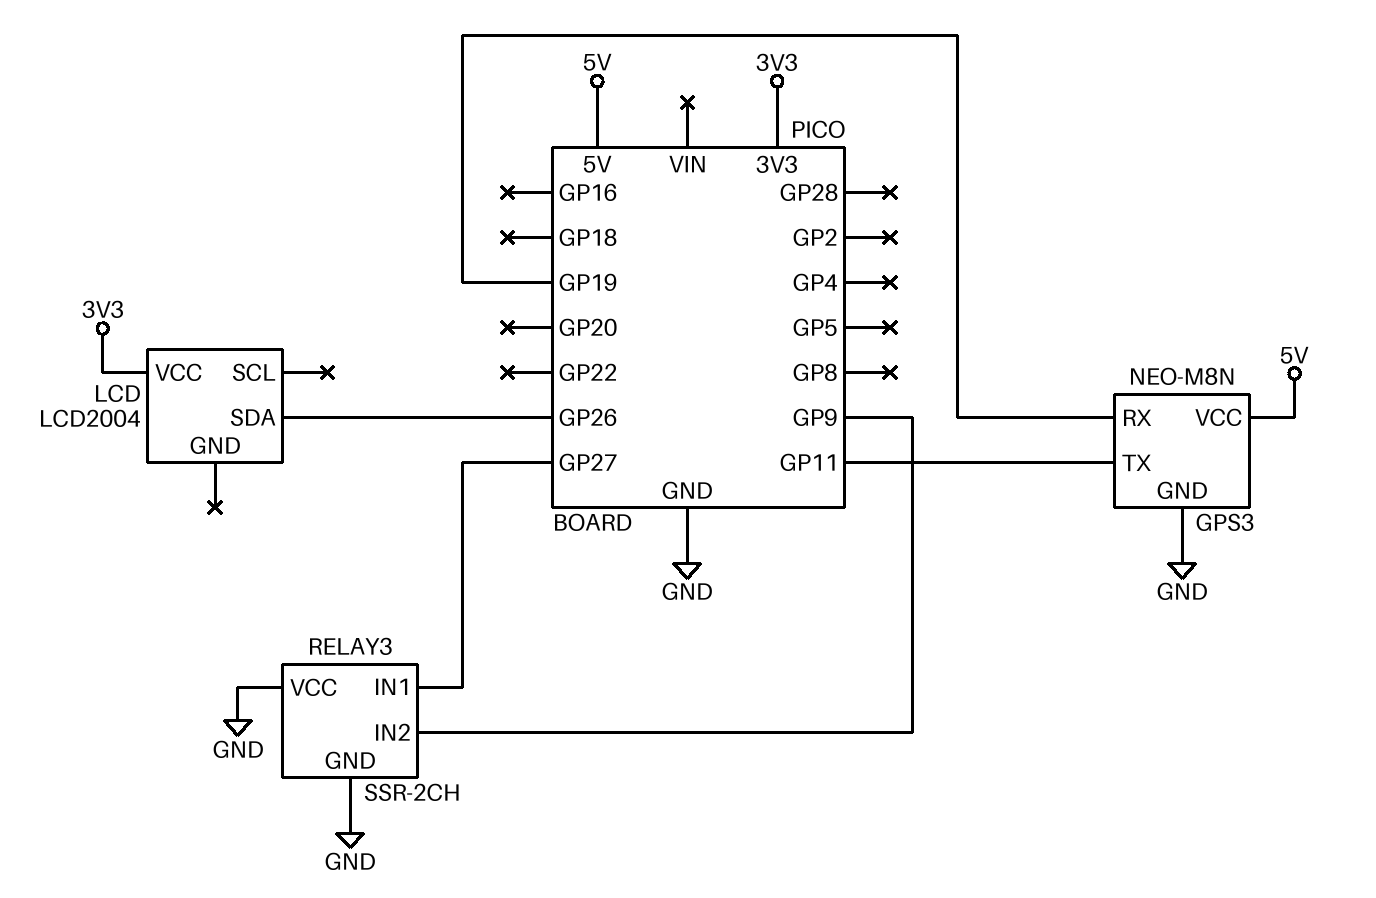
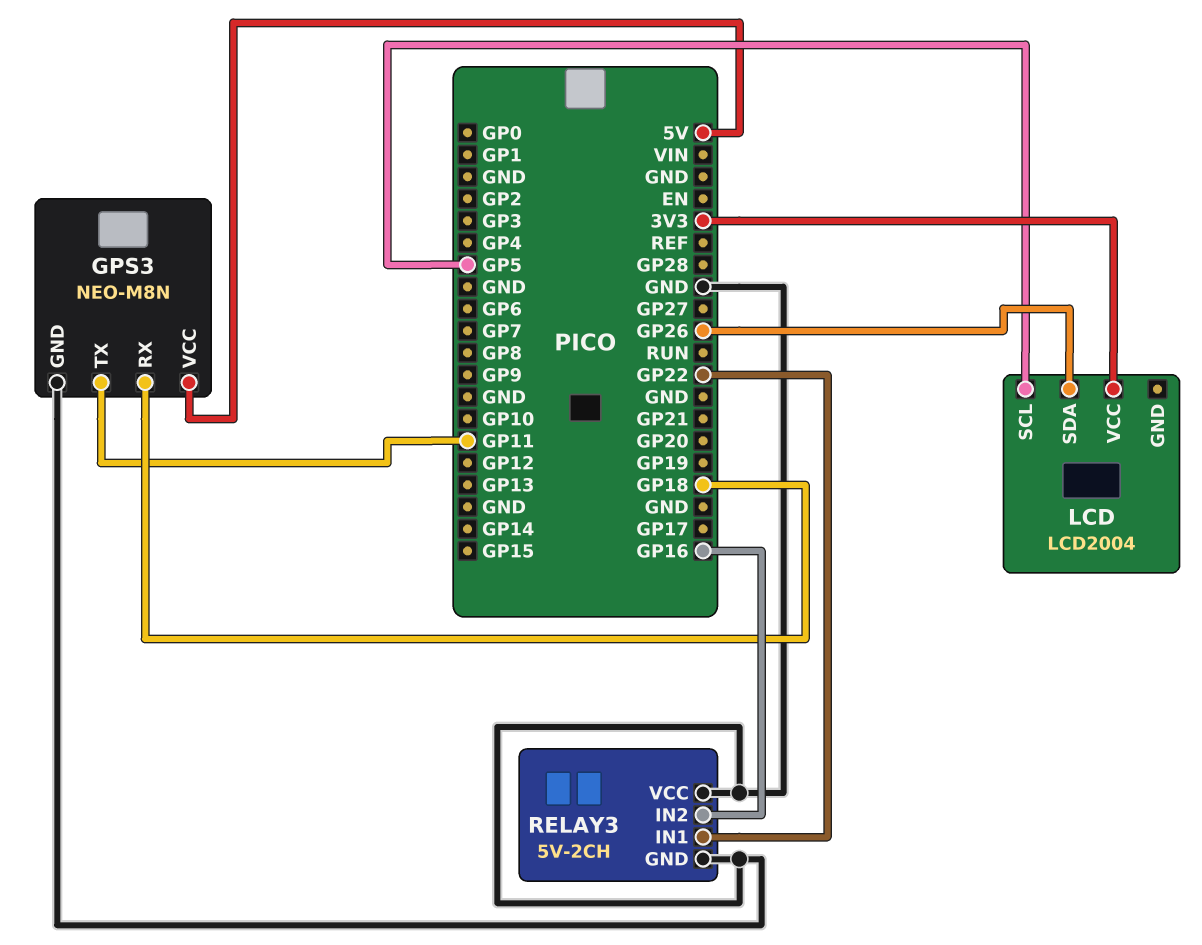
GPS3 pin RX: GP19 -> GP18
LCD pin SCL: none -> GP5
RELAY3: SSR-2CH -> 5V-2CH
RELAY3 pin IN1: GP27 -> GP22
RELAY3 pin IN2: GP9 -> GP16

